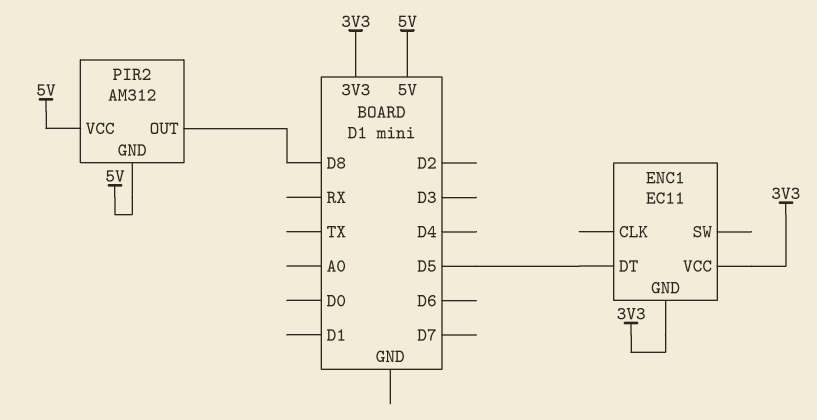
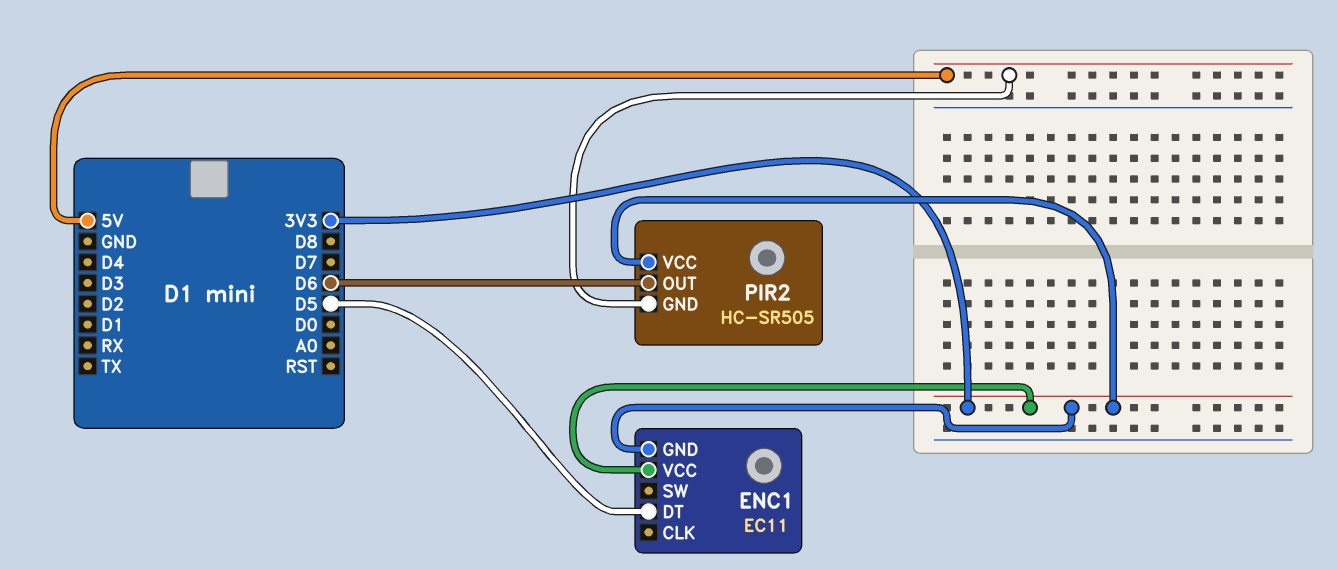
PIR2: AM312 -> HC-SR505
PIR2 pin OUT: D8 -> D6
PIR2 pin VCC: 5V -> 3V3

